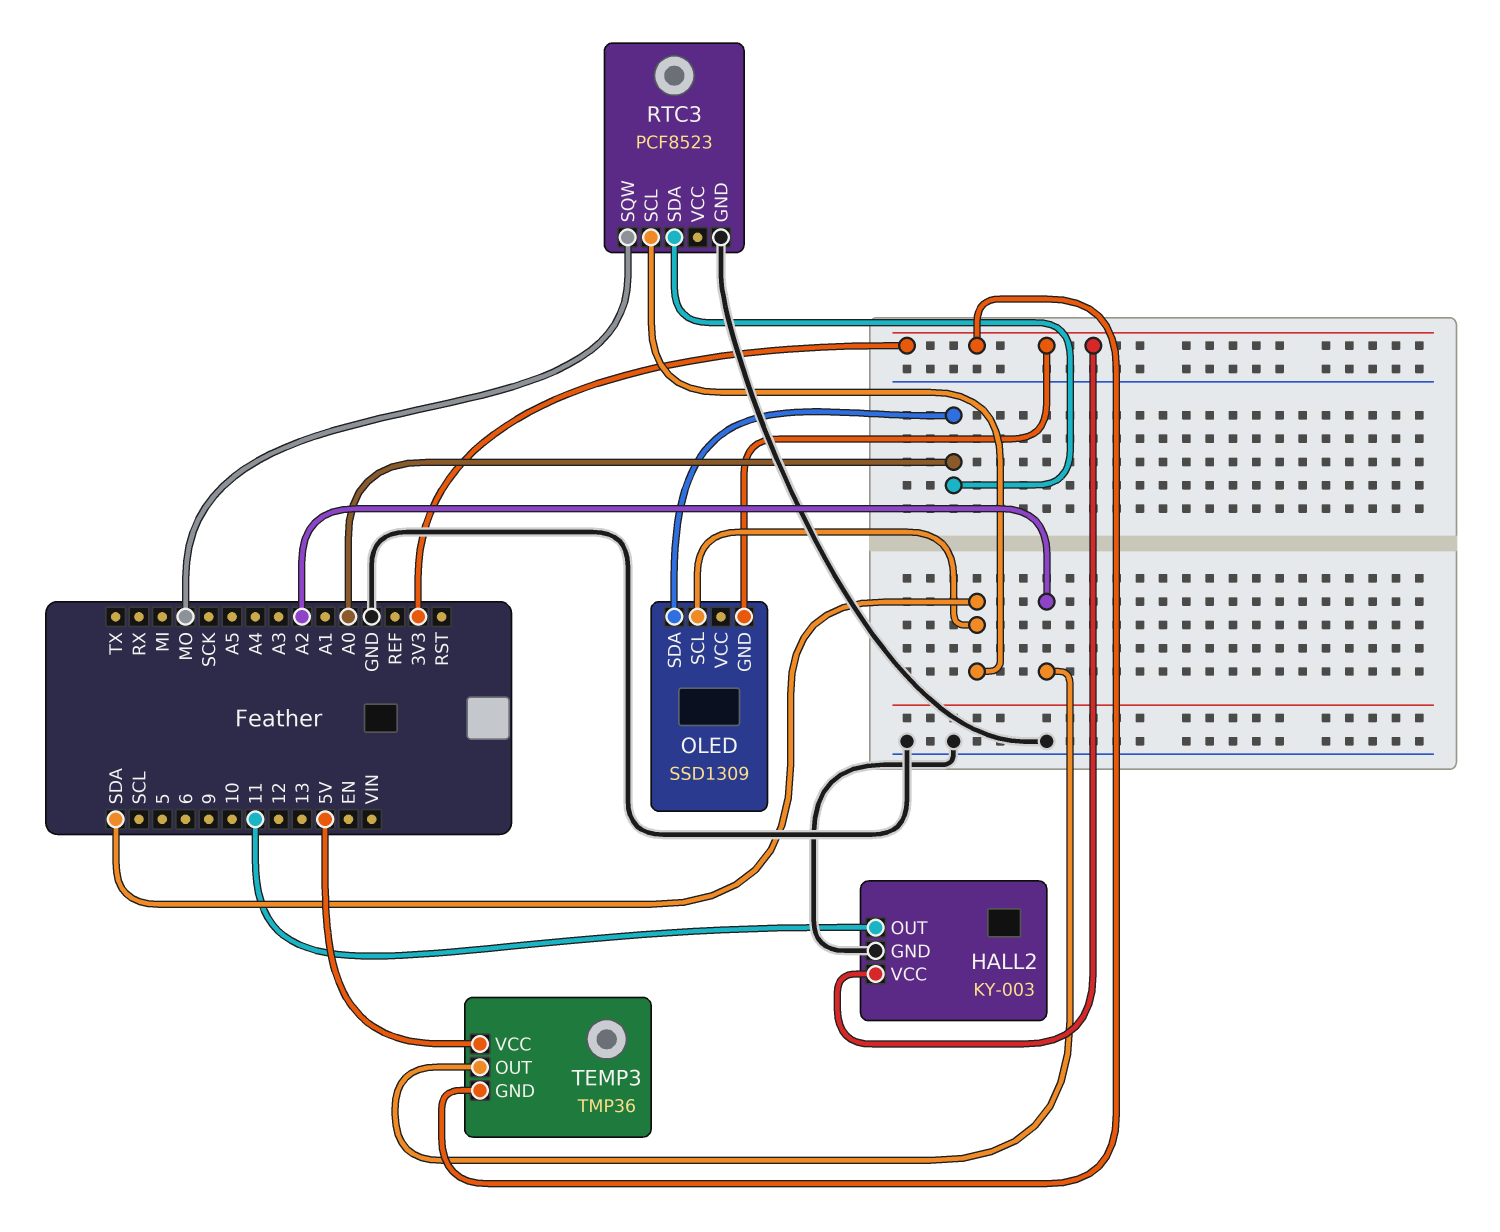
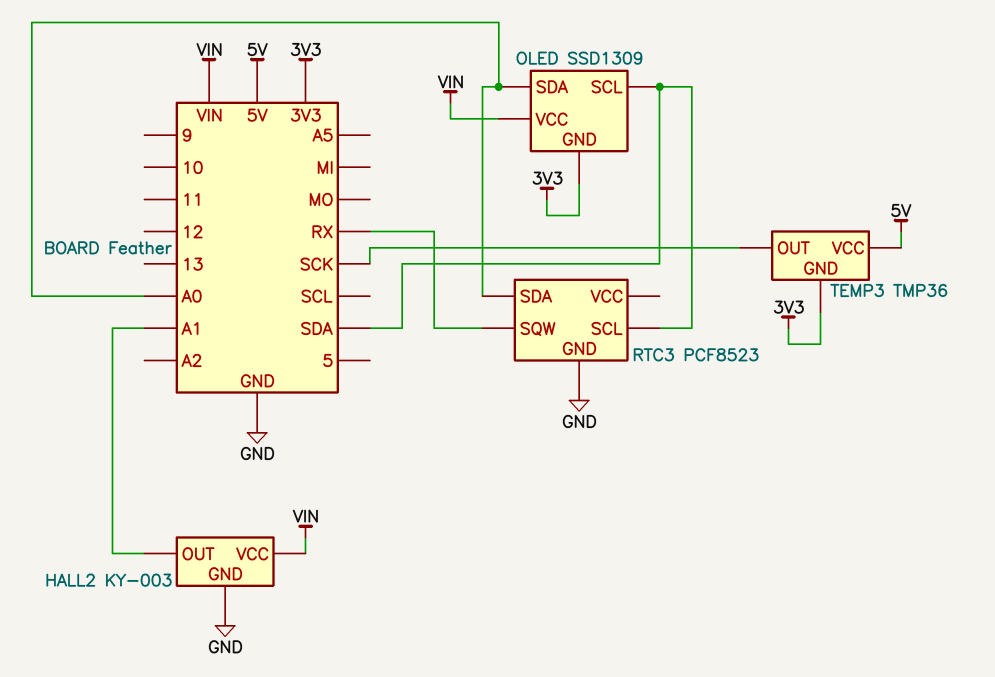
HALL2 pin OUT: 11 -> A1
HALL2 pin VCC: 3V3 -> VIN
OLED pin VCC: none -> VIN
RTC3 pin SQW: MO -> RX
TEMP3 pin OUT: A2 -> SCK

